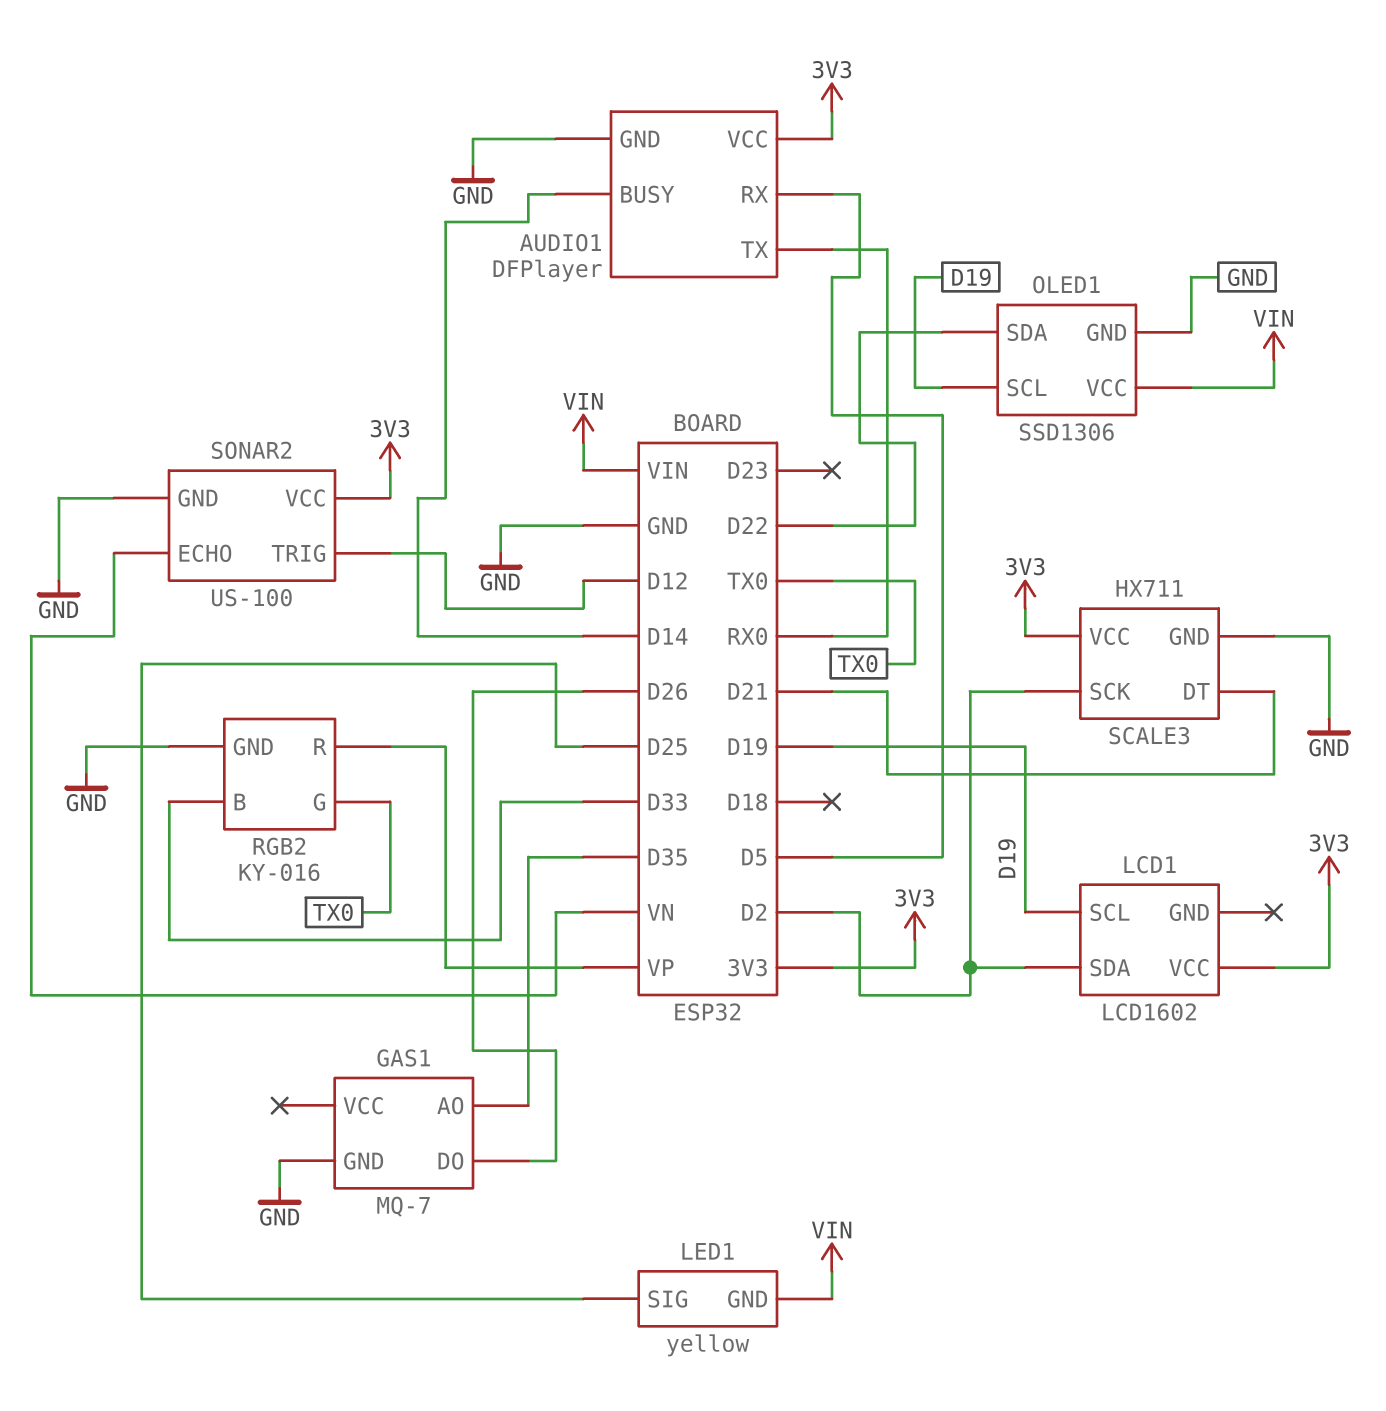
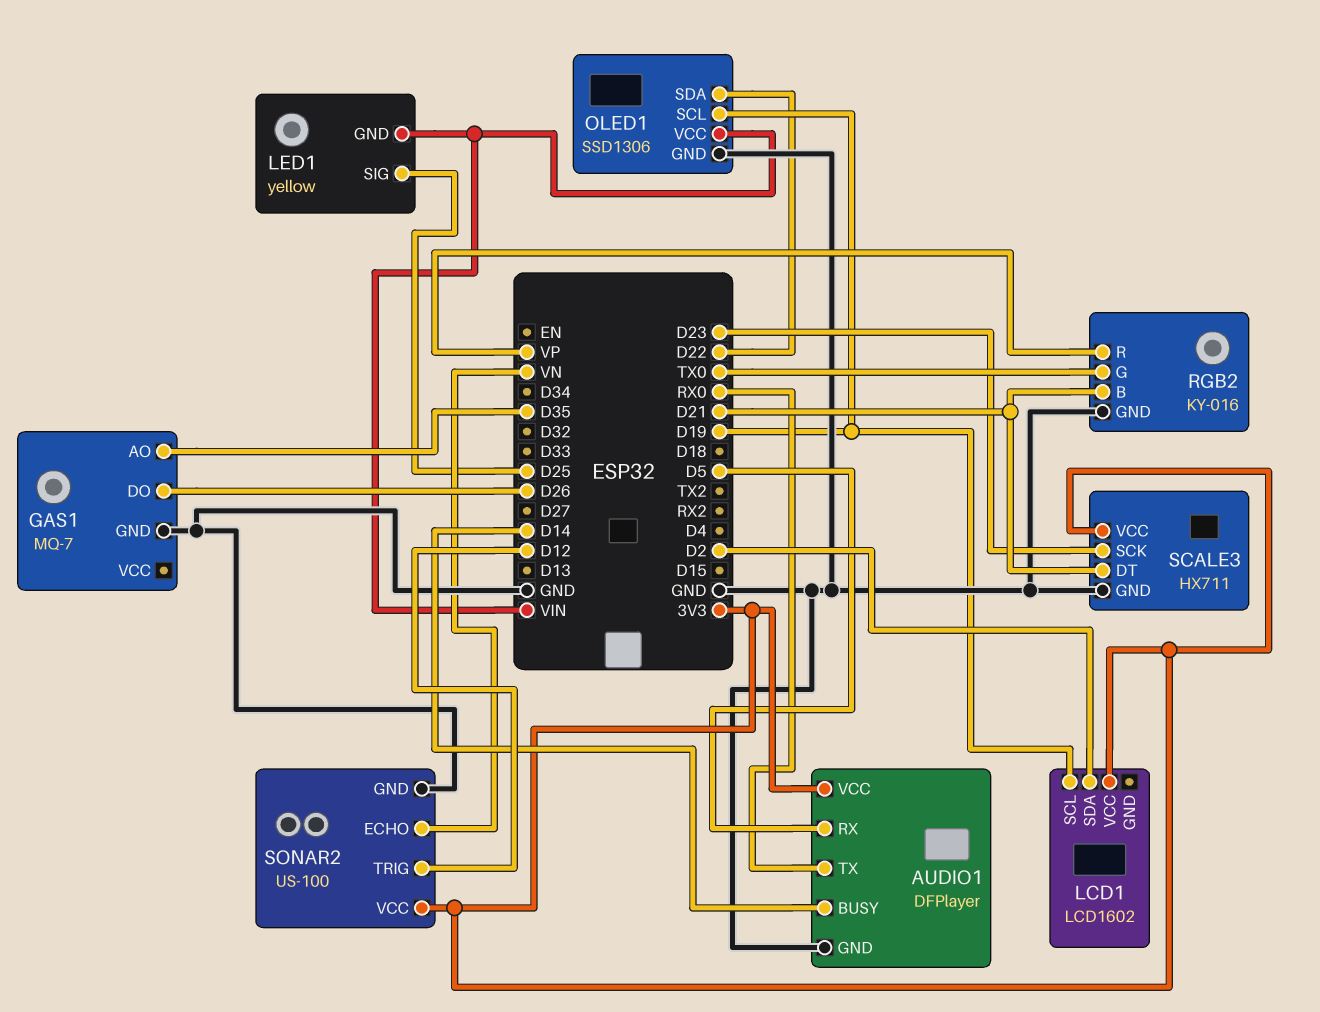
RGB2 pin B: D33 -> D21
SCALE3 pin SCK: D2 -> D23

